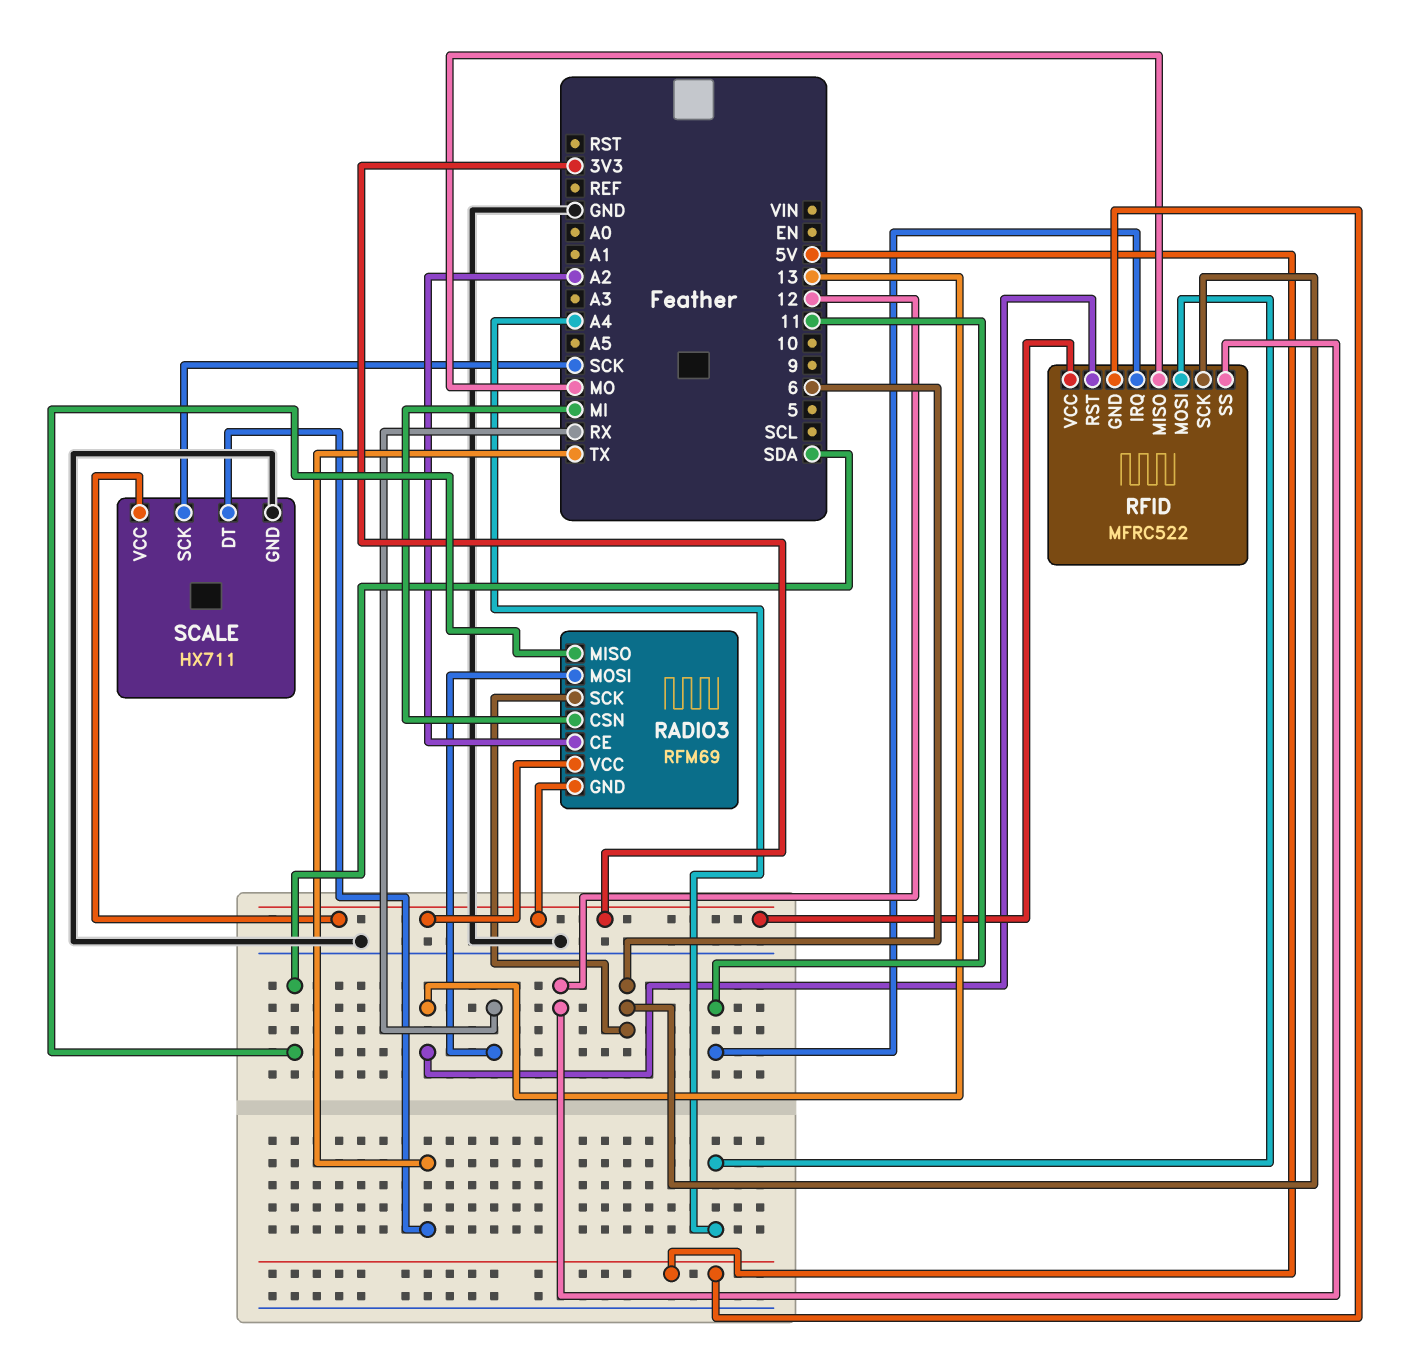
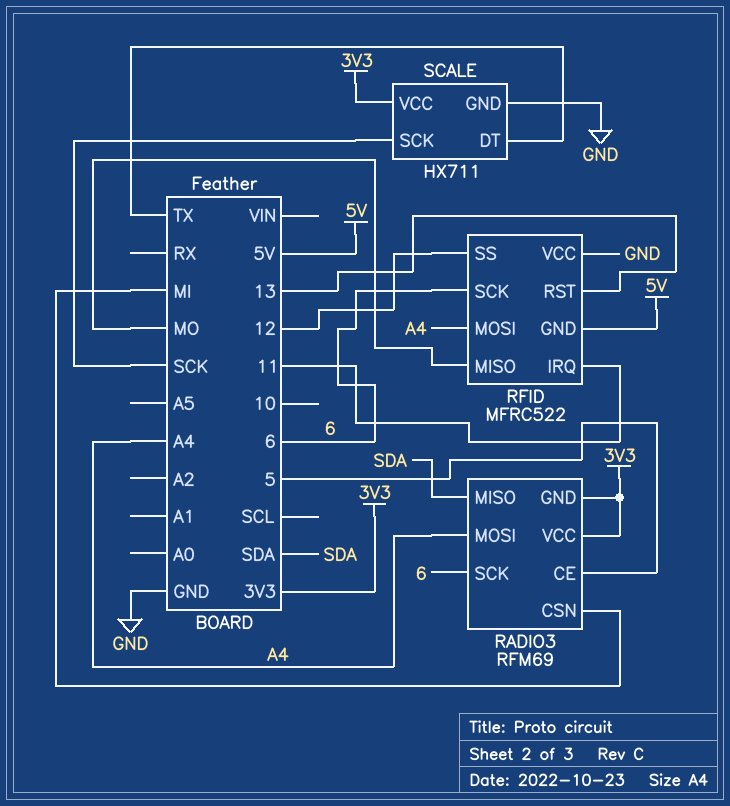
RADIO3 pin CE: A2 -> 5
RADIO3 pin MOSI: RX -> A4
RFID pin VCC: 3V3 -> GND

